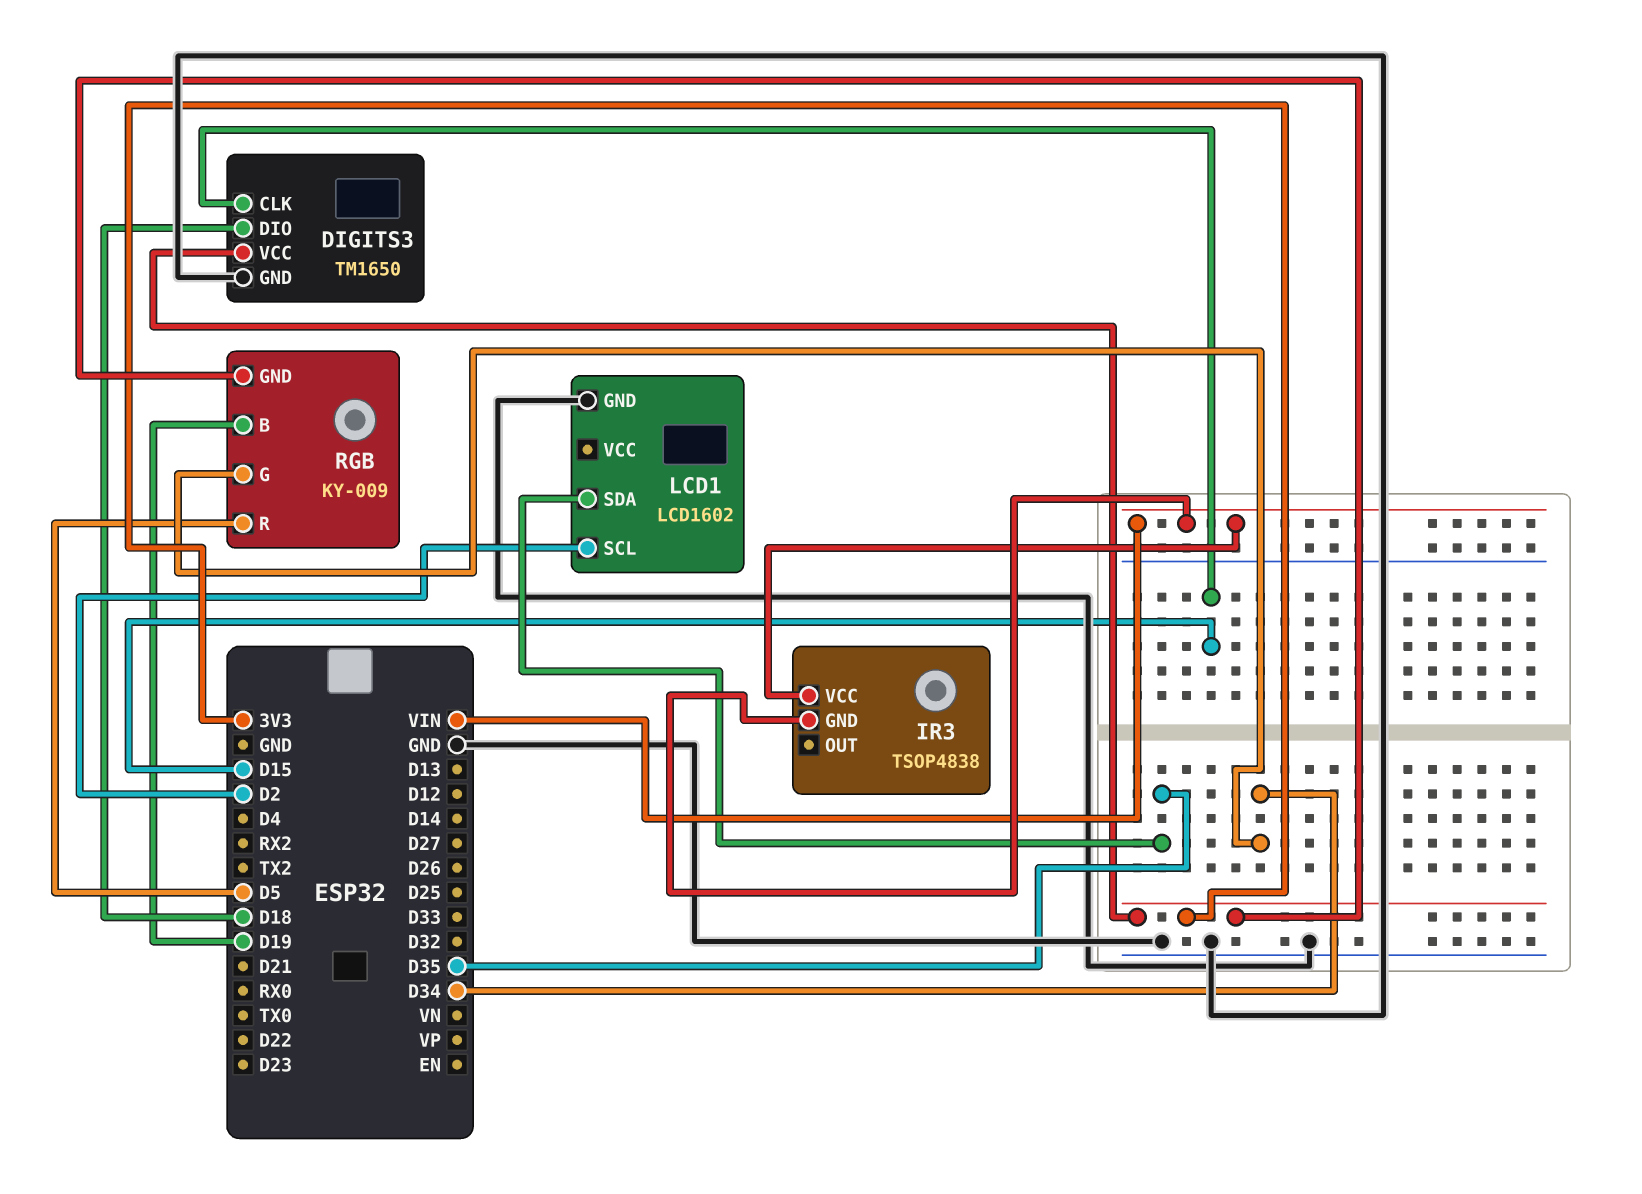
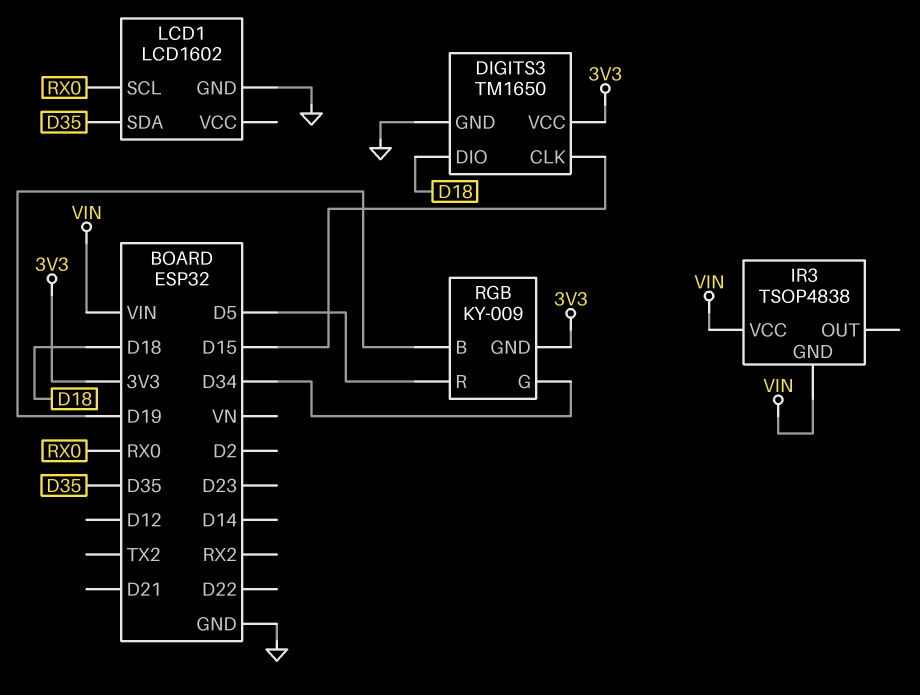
LCD1 pin SCL: D2 -> RX0

